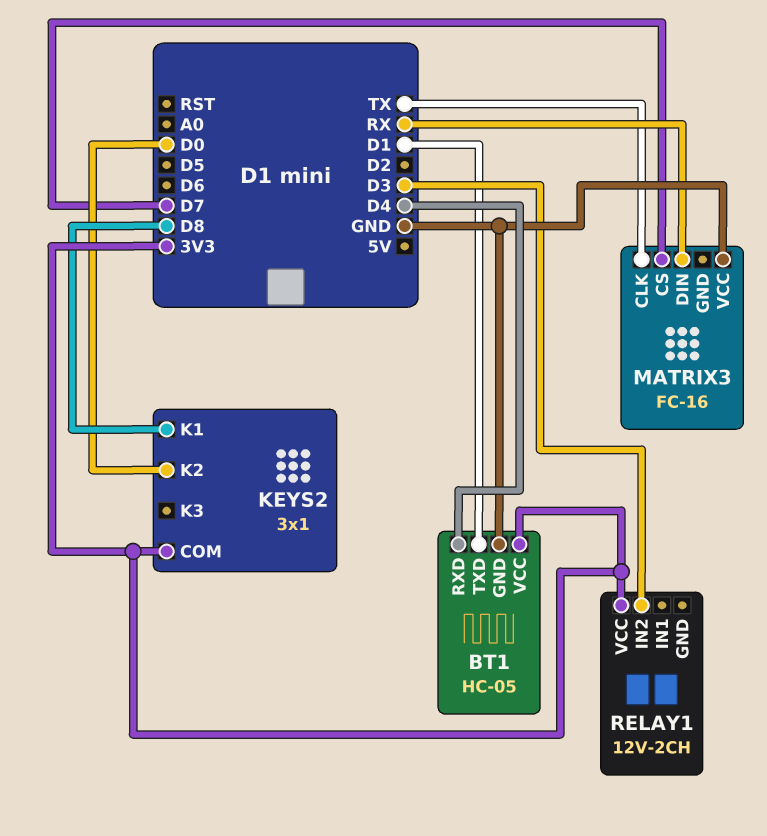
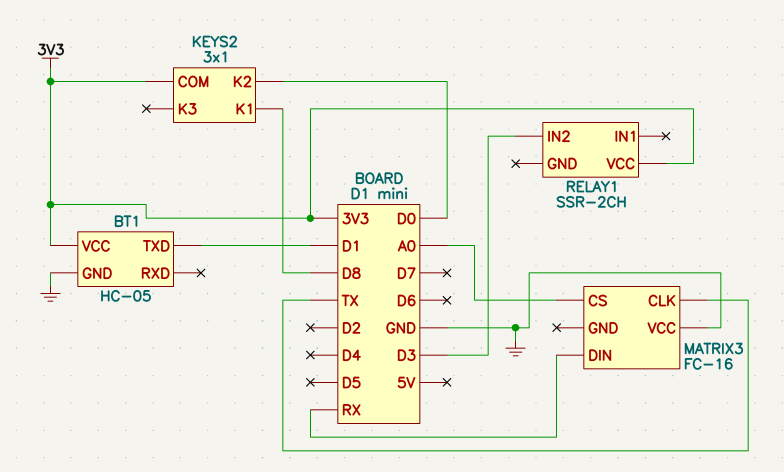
BT1 pin RXD: D4 -> none
MATRIX3 pin CS: D7 -> A0
RELAY1: 12V-2CH -> SSR-2CH

